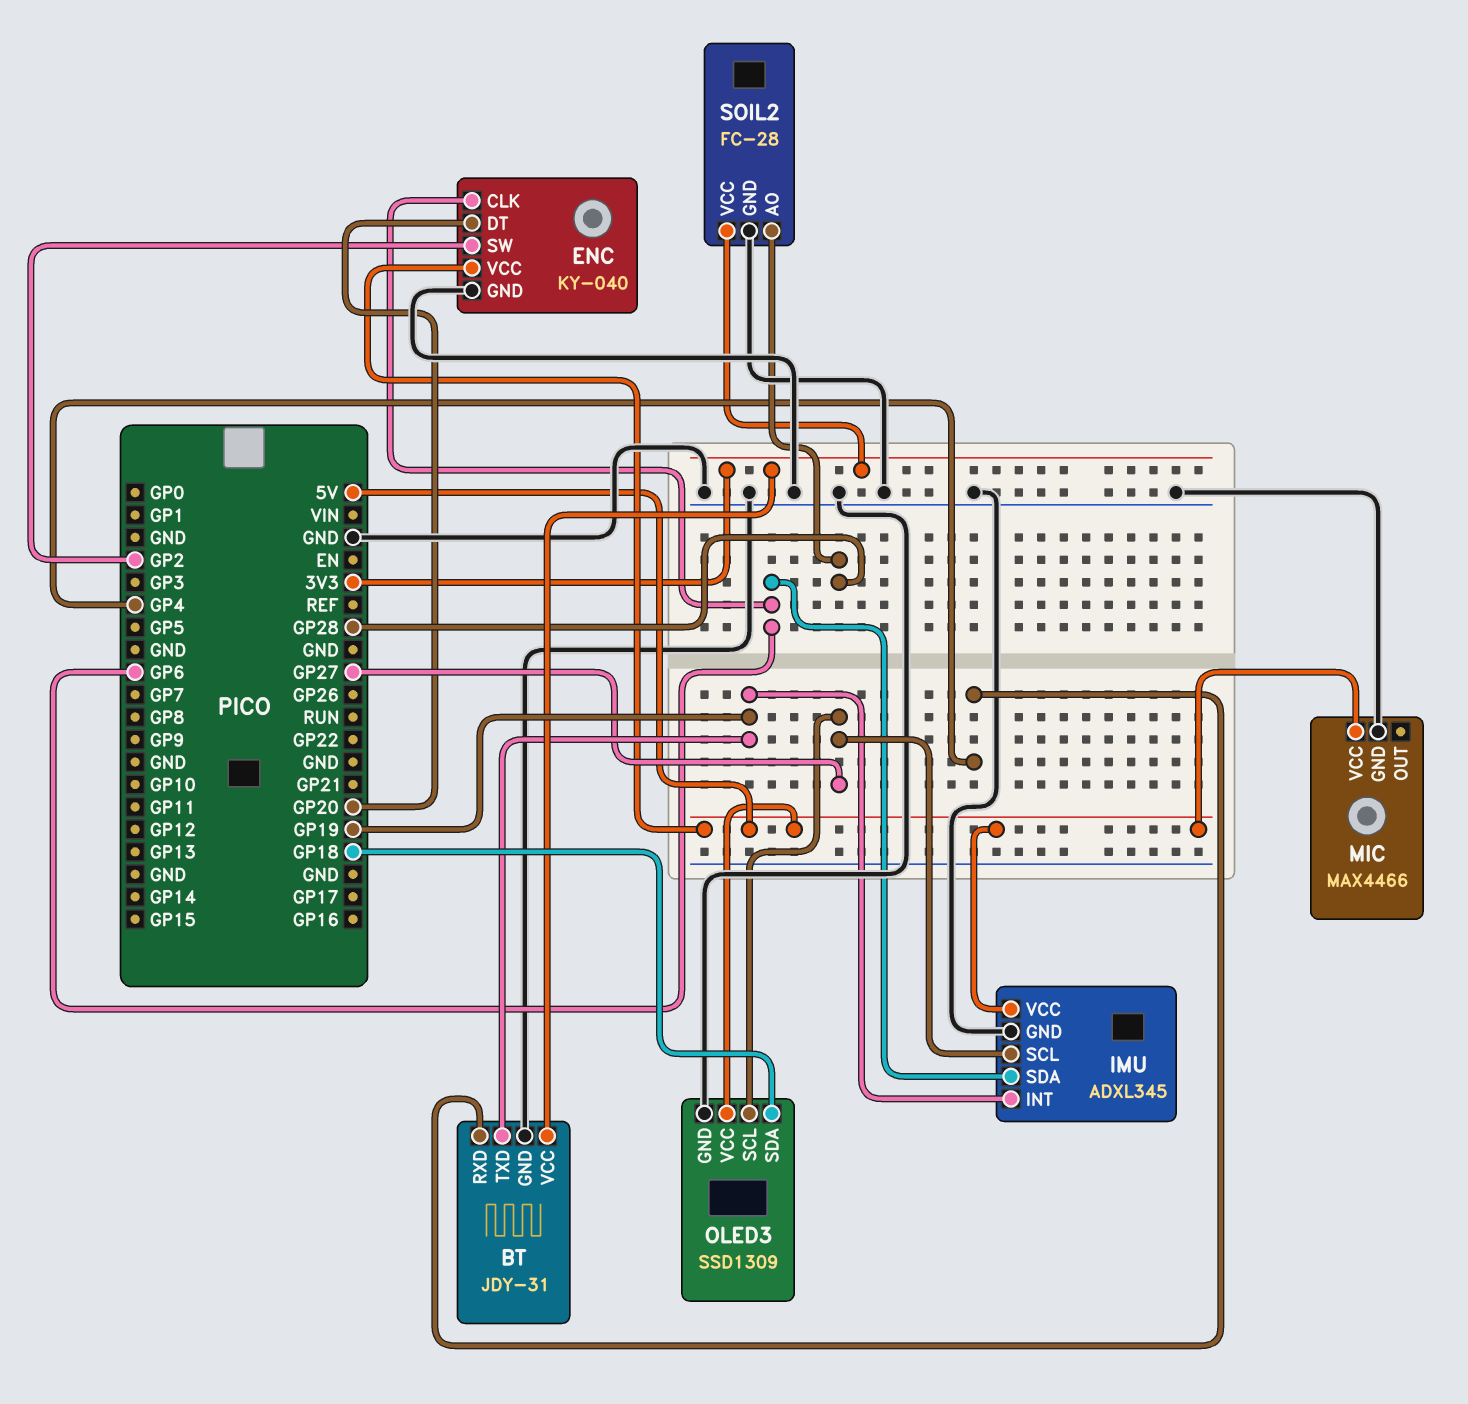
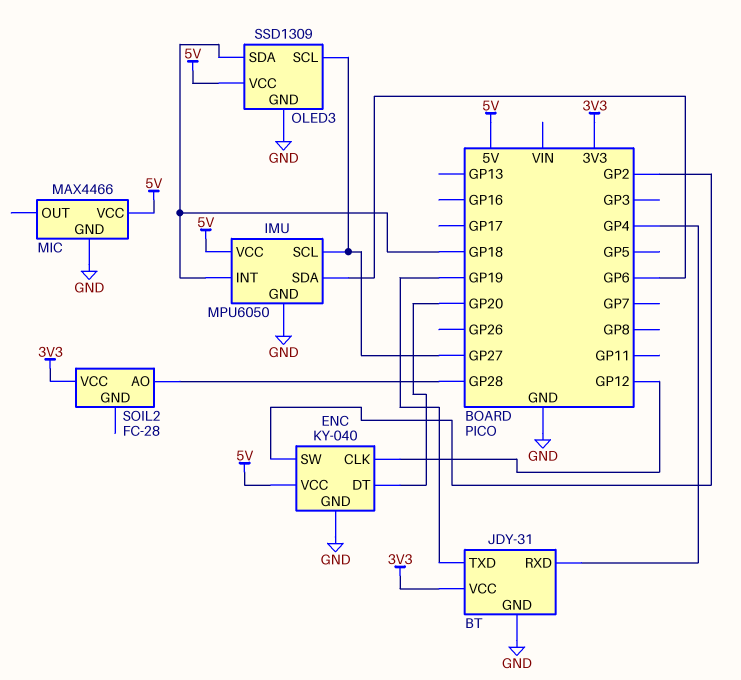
ENC pin CLK: GP6 -> GP12
IMU: ADXL345 -> MPU6050
IMU pin INT: GP19 -> GP18
SOIL2 pin GND: GND -> none

